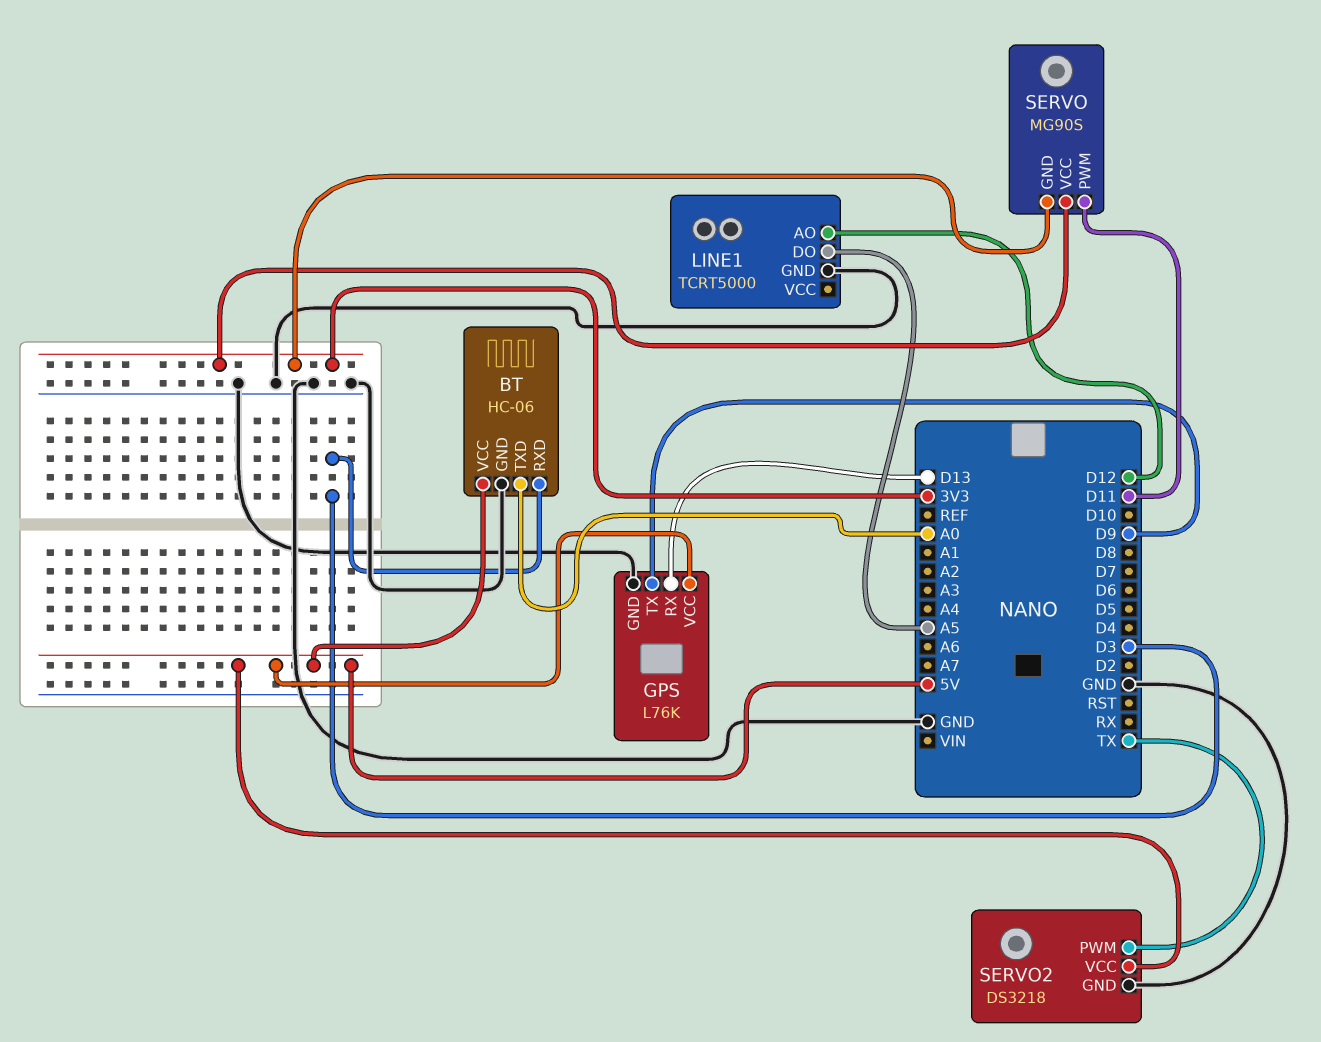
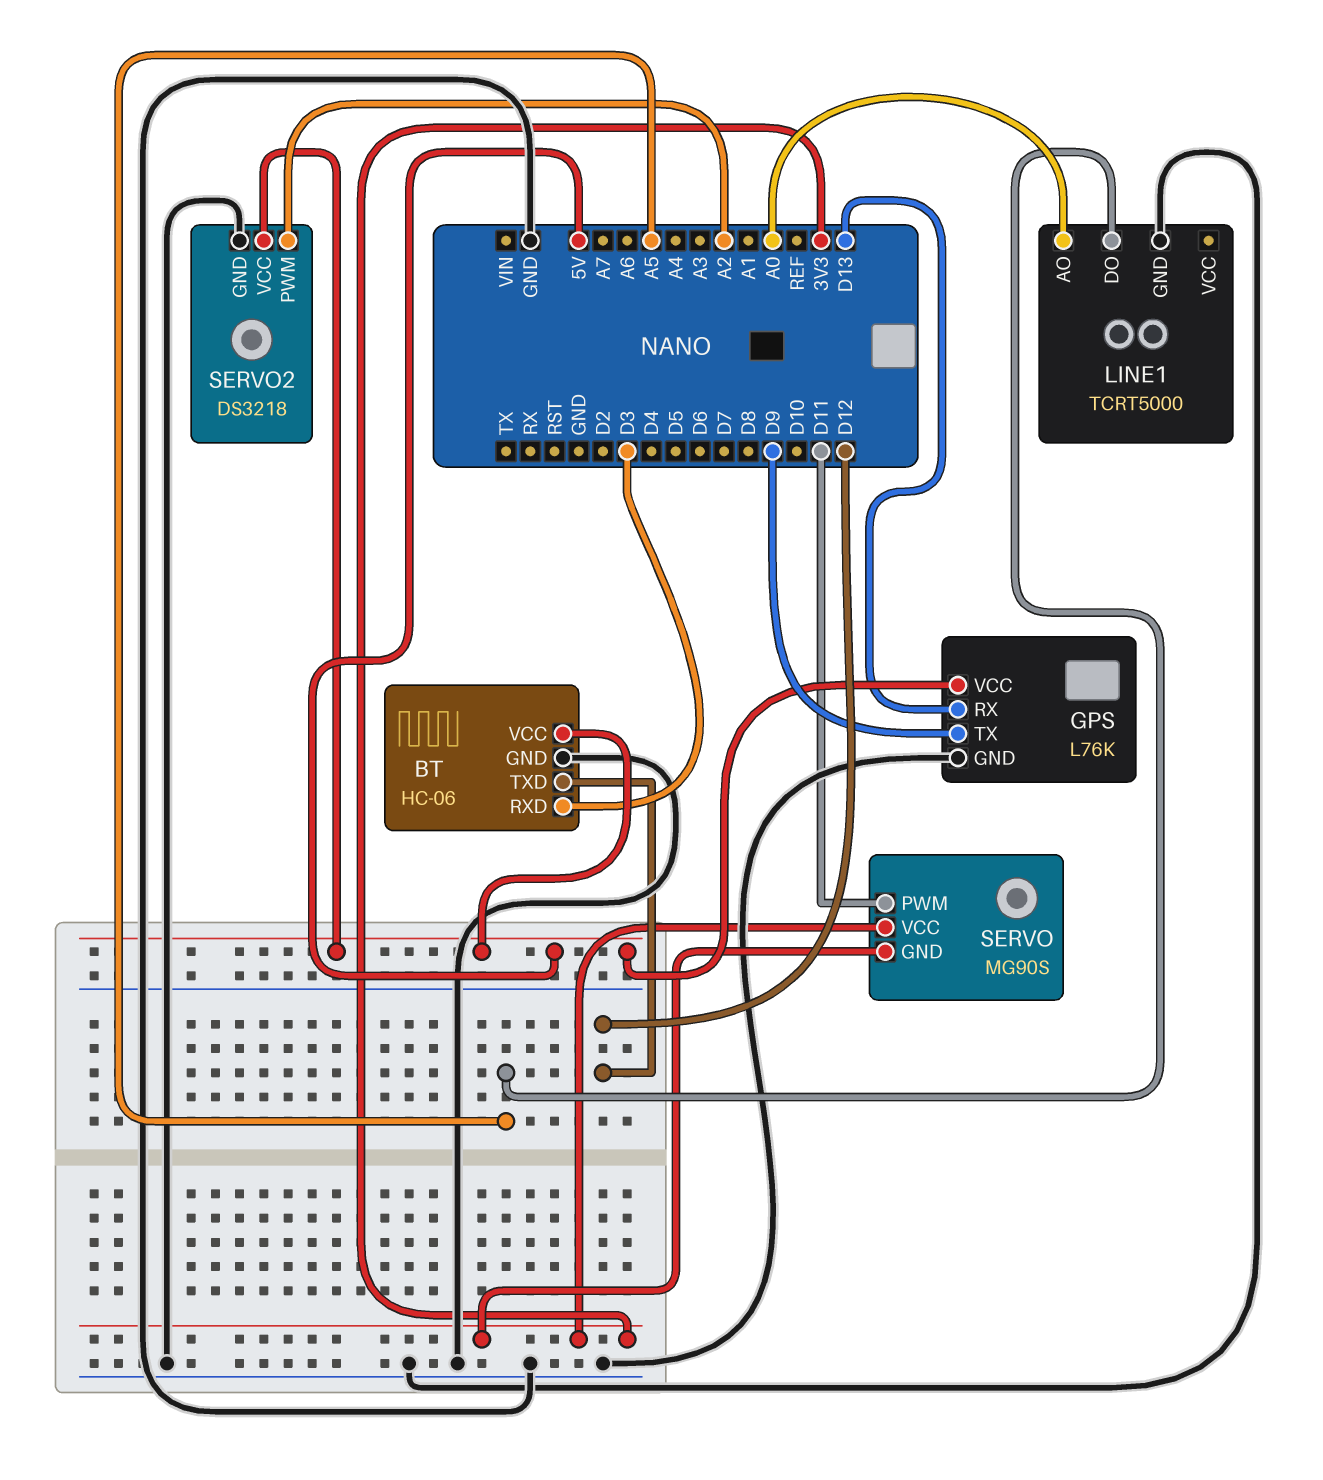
BT pin TXD: A0 -> D12
LINE1 pin AO: D12 -> A0
SERVO2 pin PWM: TX -> A2

